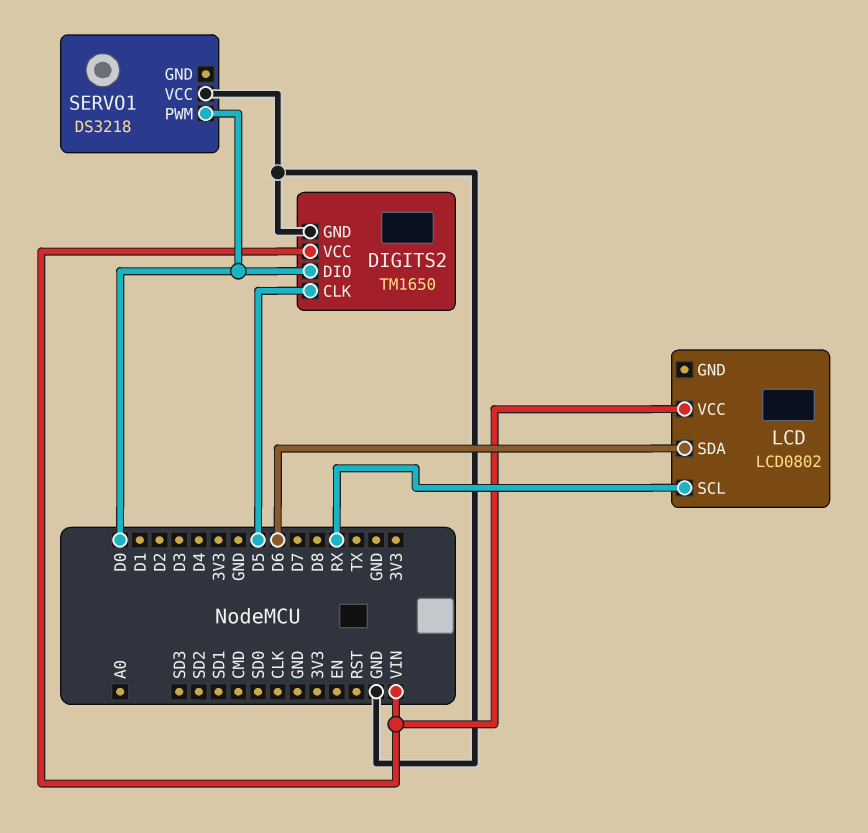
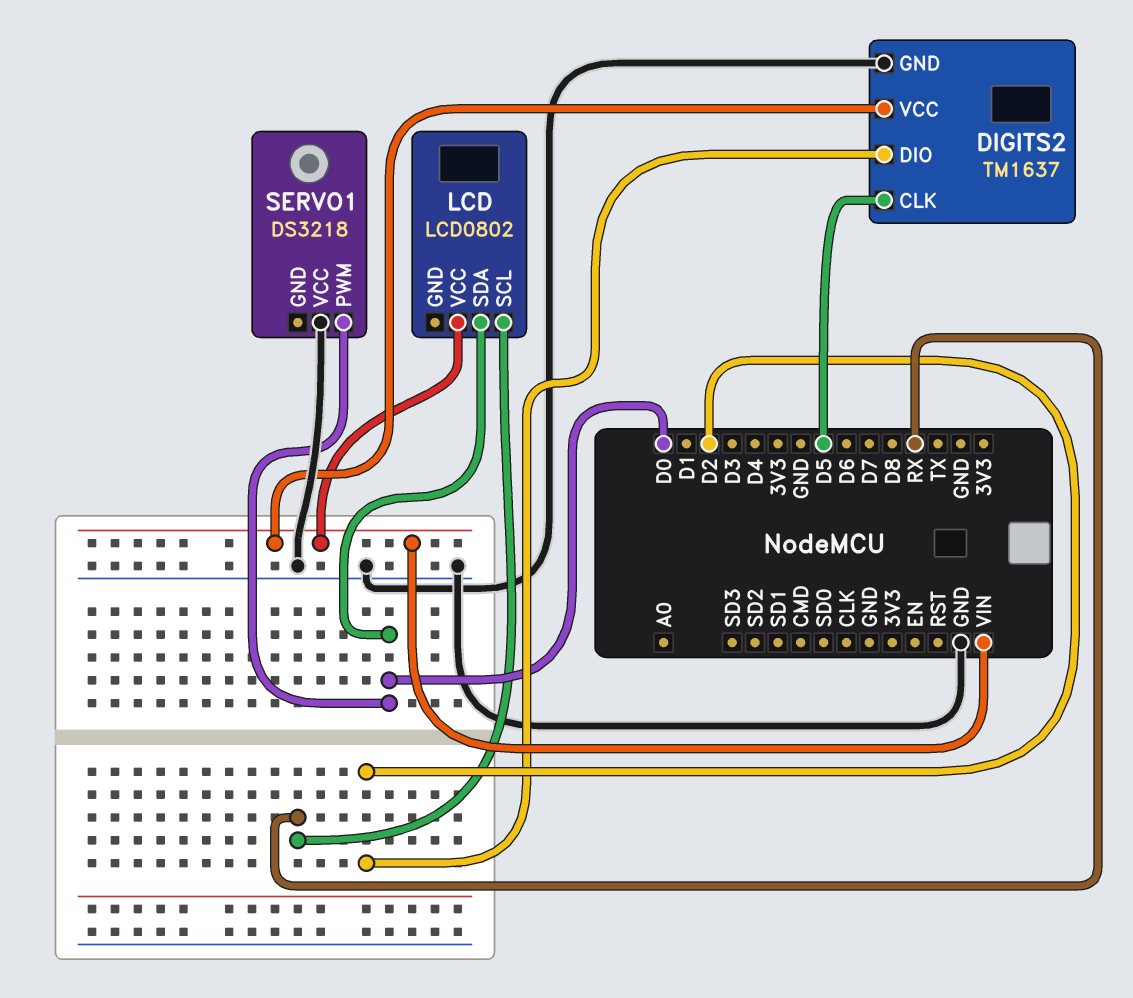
DIGITS2: TM1650 -> TM1637
DIGITS2 pin DIO: D0 -> D2
LCD pin SDA: D6 -> D0

